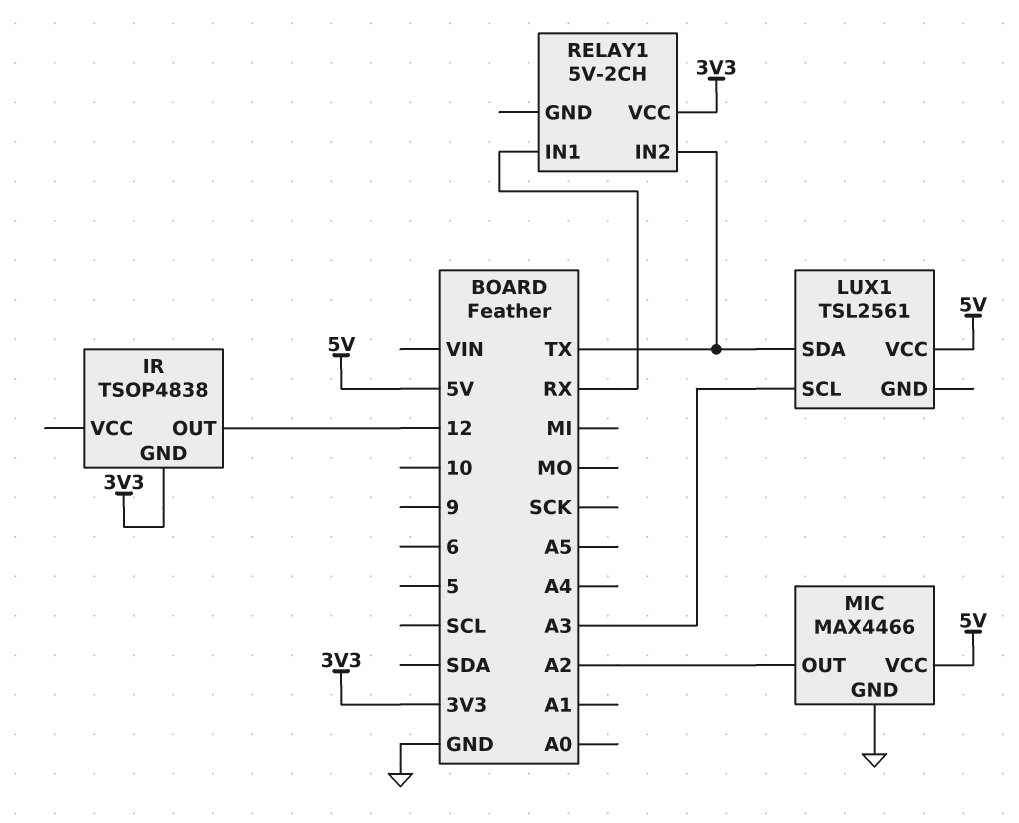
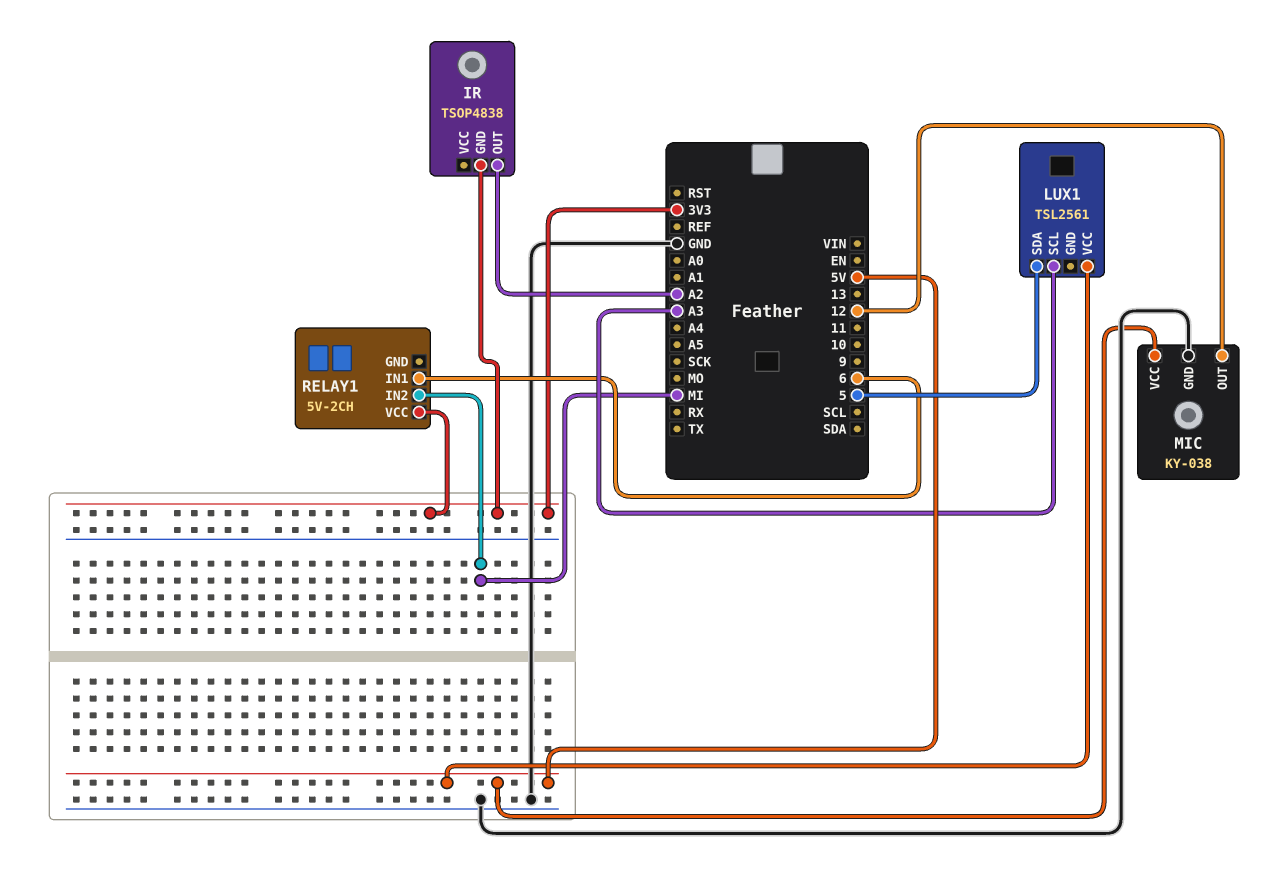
IR pin OUT: 12 -> A2
LUX1 pin SDA: TX -> 5
MIC: MAX4466 -> KY-038
MIC pin OUT: A2 -> 12
RELAY1 pin IN1: RX -> 6
RELAY1 pin IN2: TX -> MI

